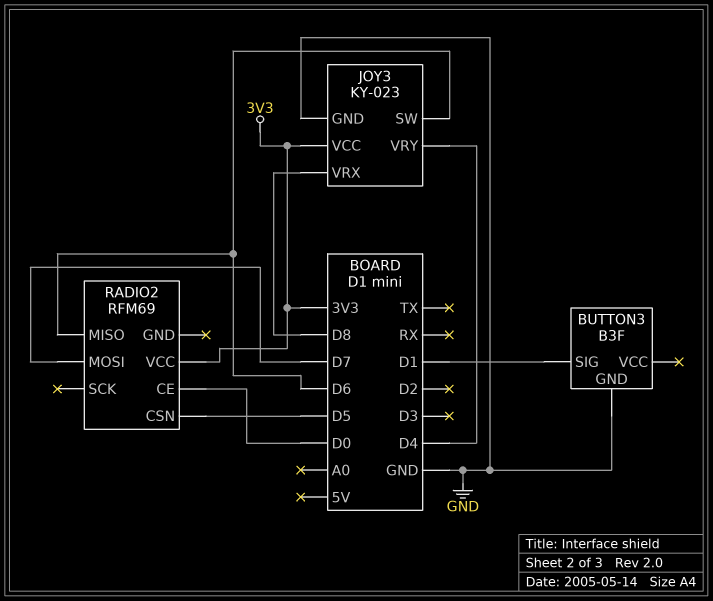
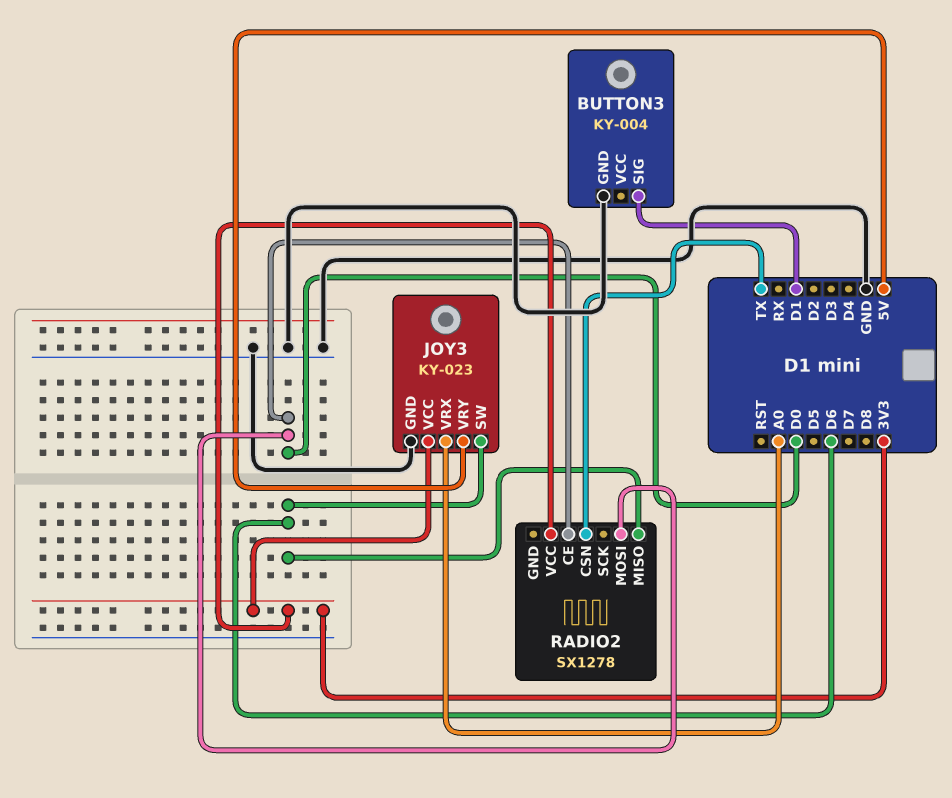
BUTTON3: B3F -> KY-004
JOY3 pin VRX: D8 -> A0
JOY3 pin VRY: D4 -> 5V
RADIO2: RFM69 -> SX1278
RADIO2 pin CSN: D5 -> TX
RADIO2 pin MOSI: D7 -> D0

